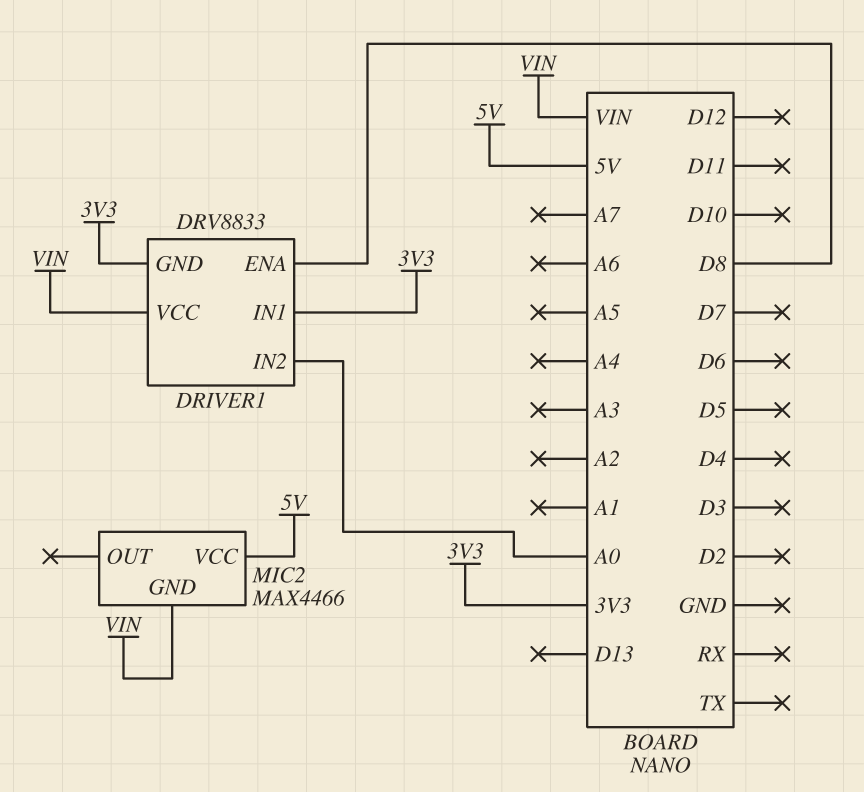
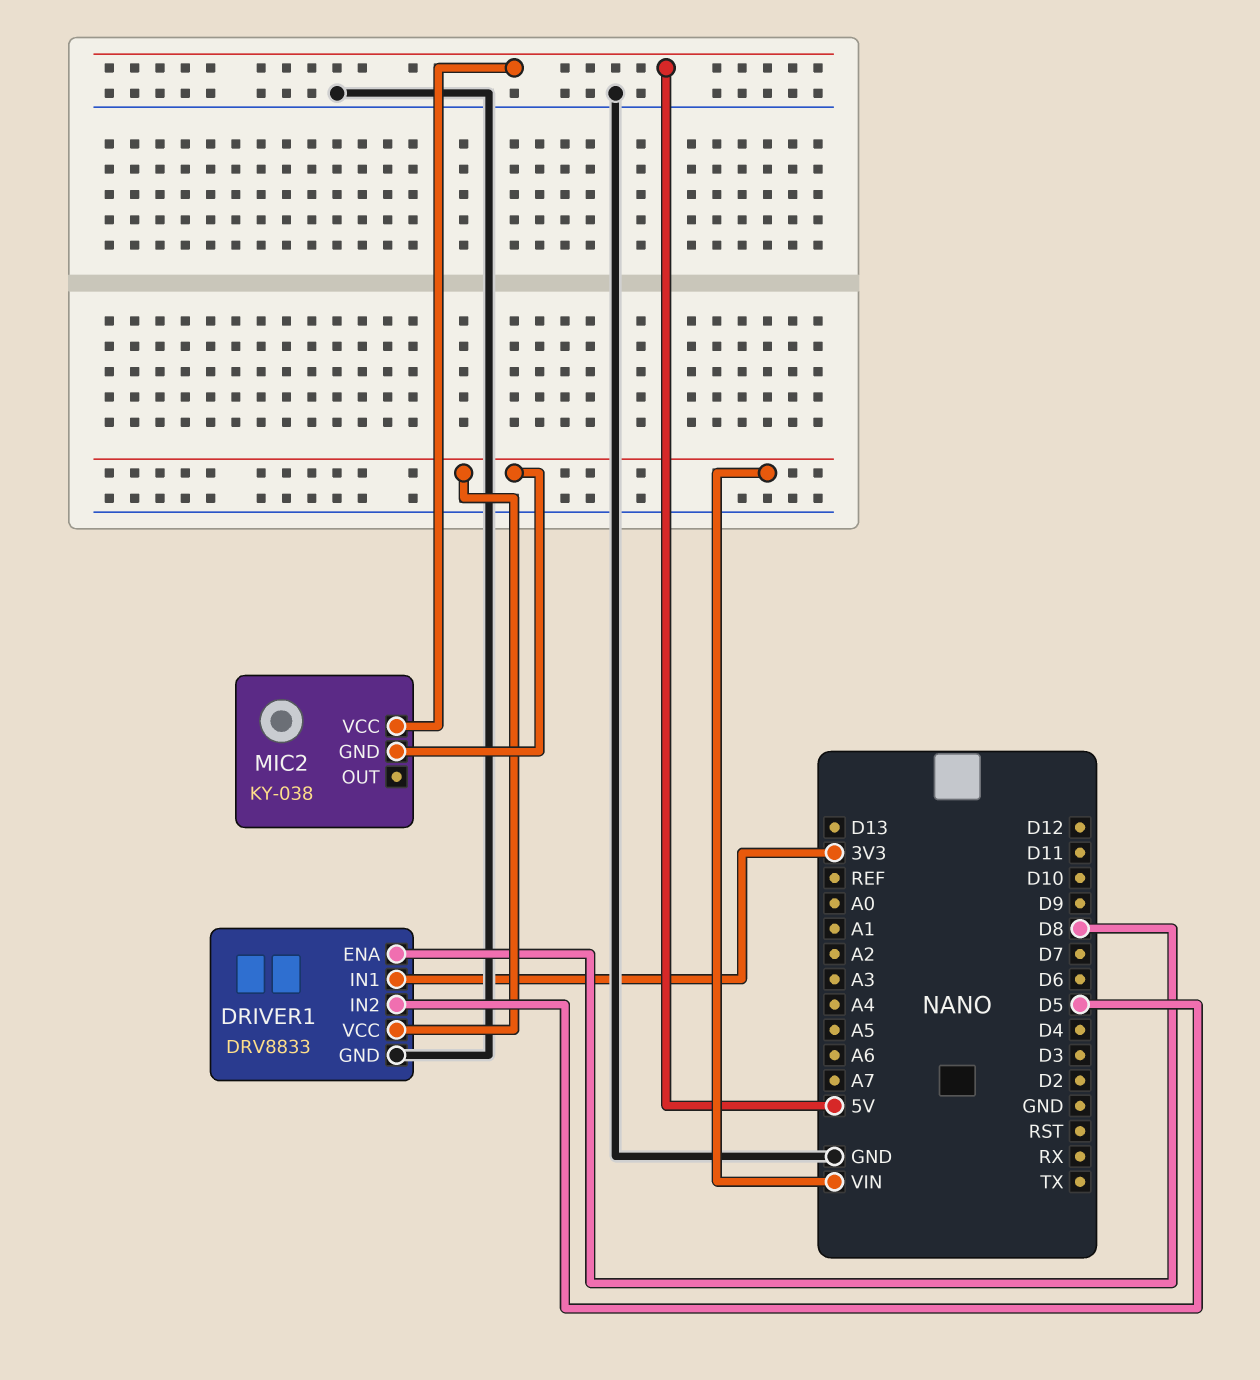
DRIVER1 pin GND: 3V3 -> GND
DRIVER1 pin IN2: A0 -> D5
MIC2: MAX4466 -> KY-038

